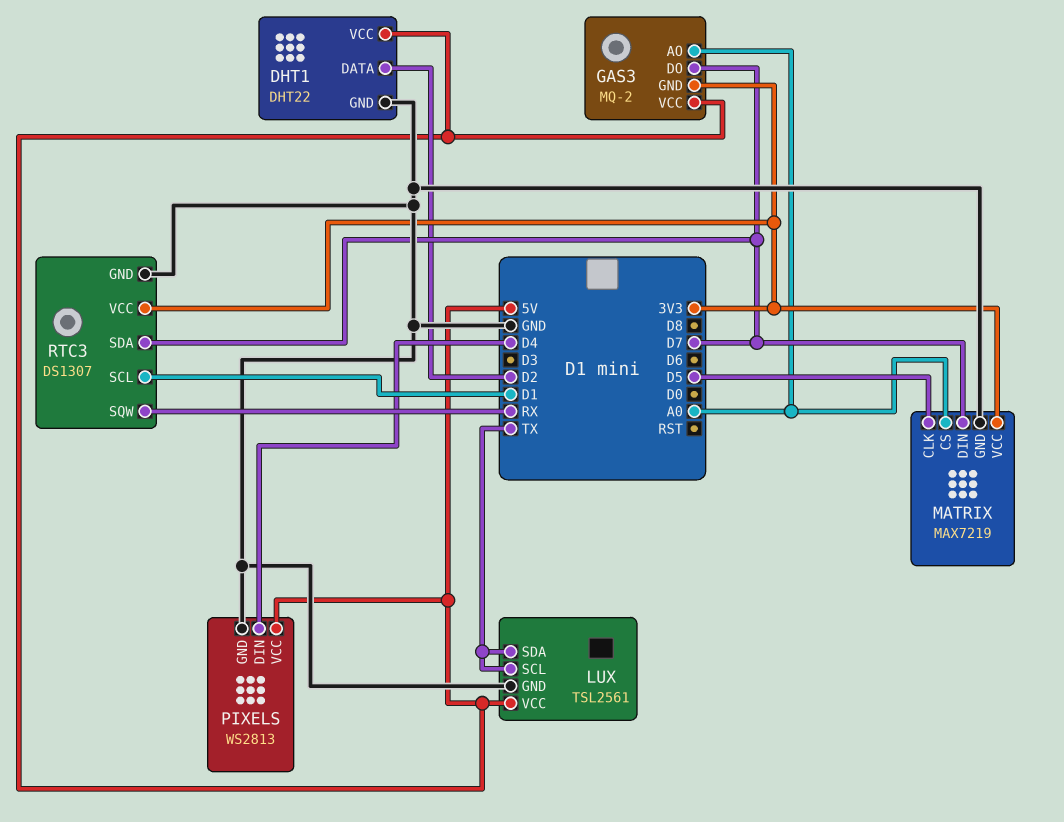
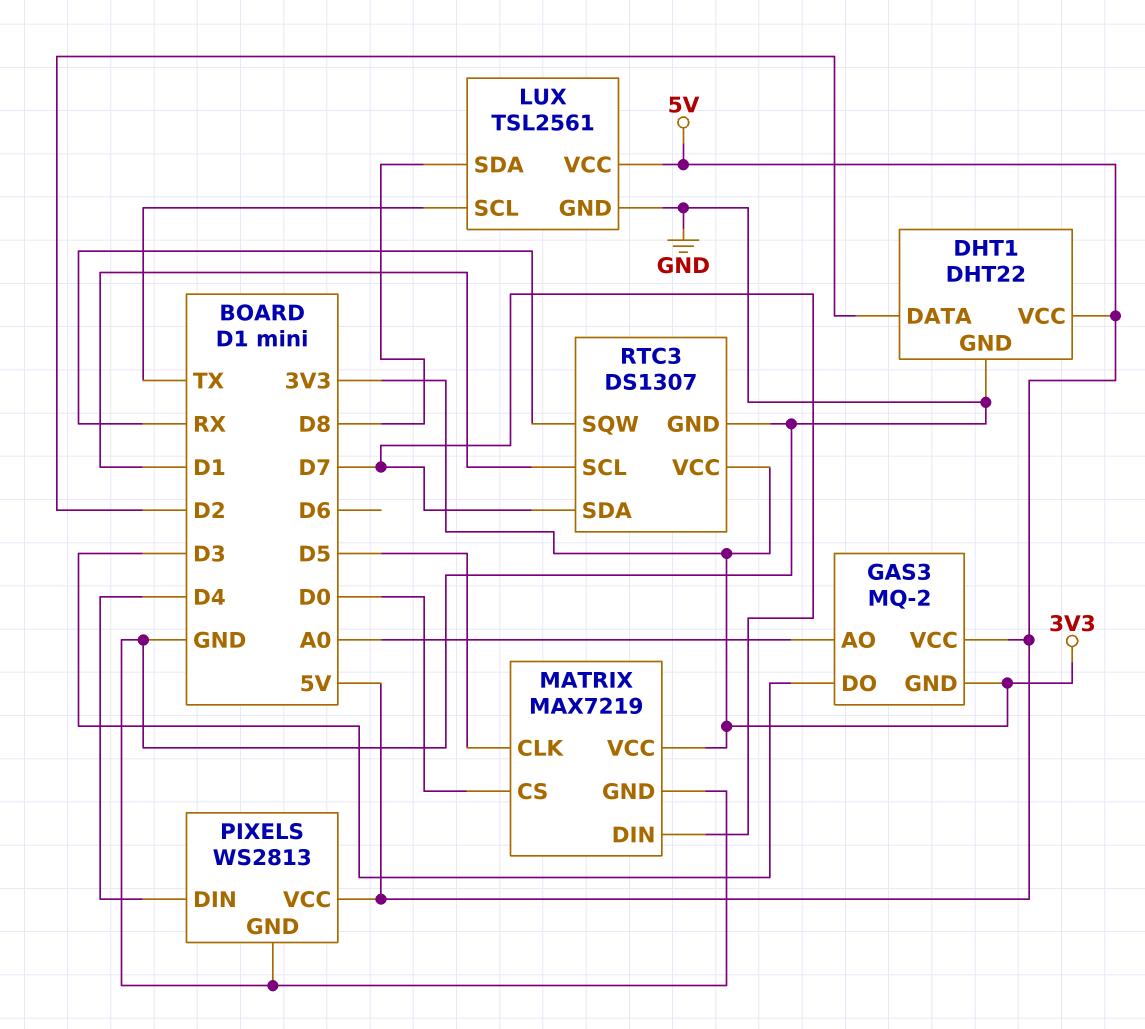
GAS3 pin DO: D7 -> D3
LUX pin SDA: TX -> D8
MATRIX pin CS: A0 -> D0

